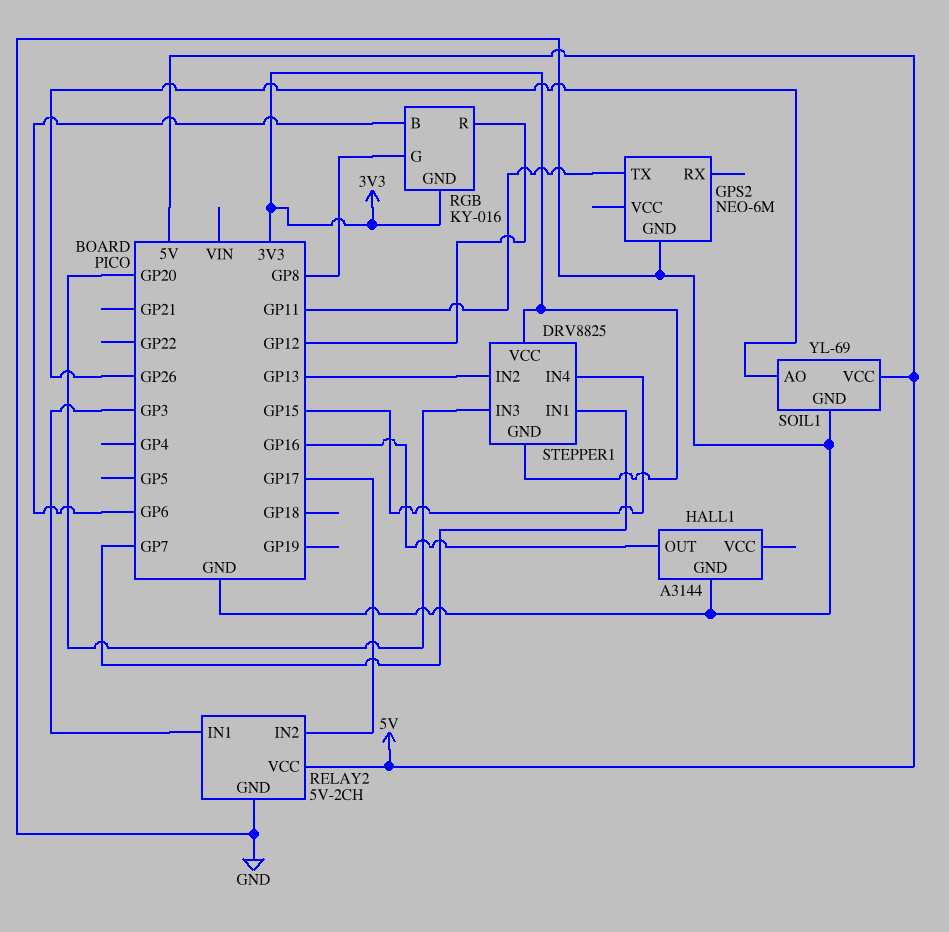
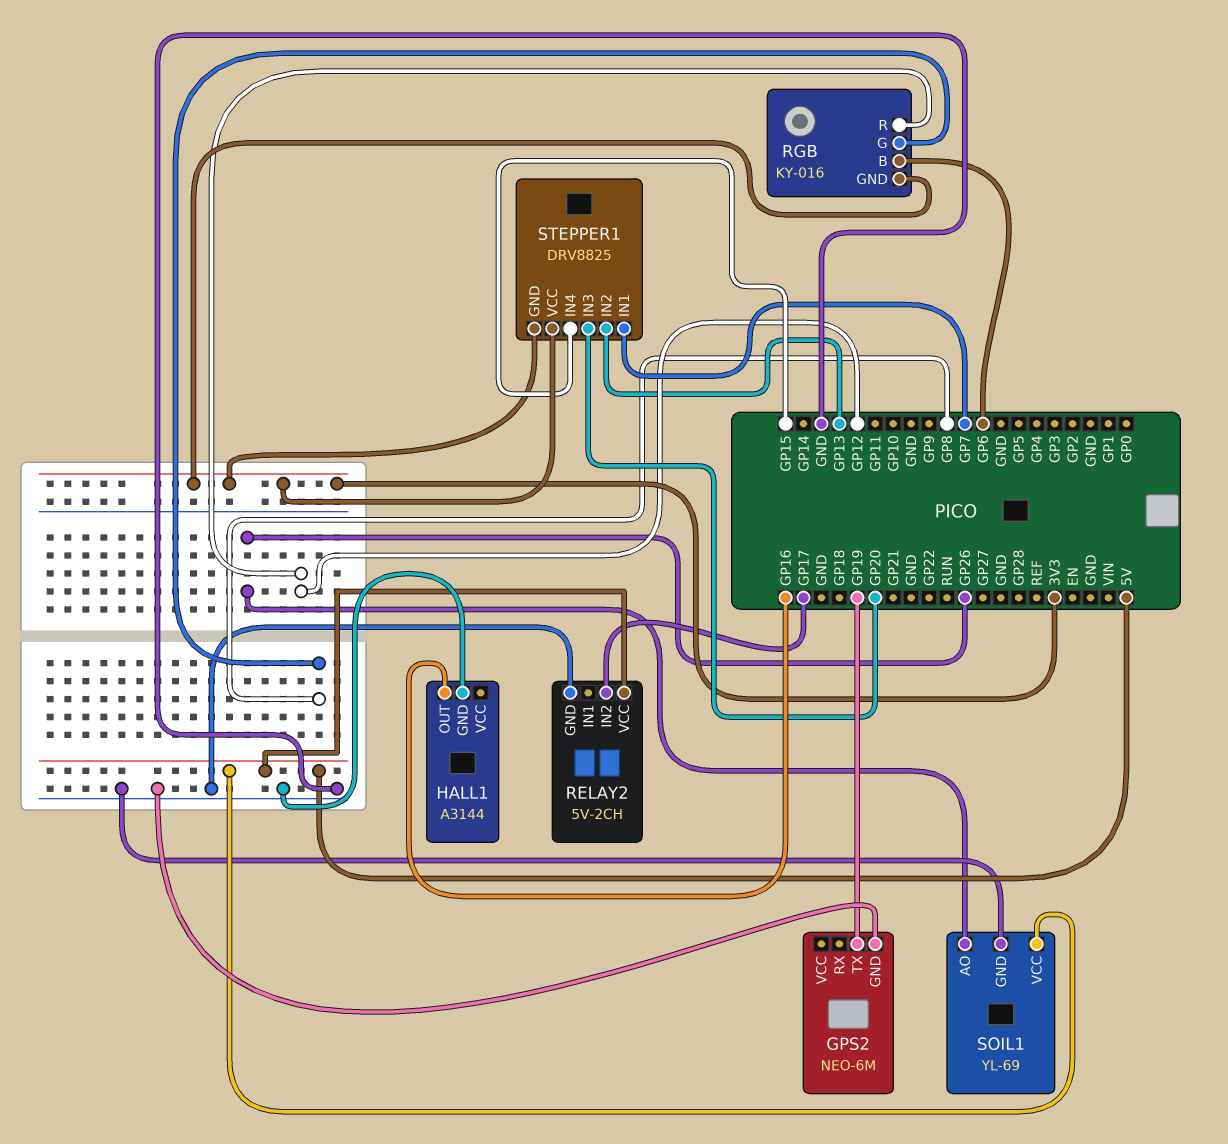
GPS2 pin TX: GP11 -> GP19
RELAY2 pin IN1: GP3 -> none

